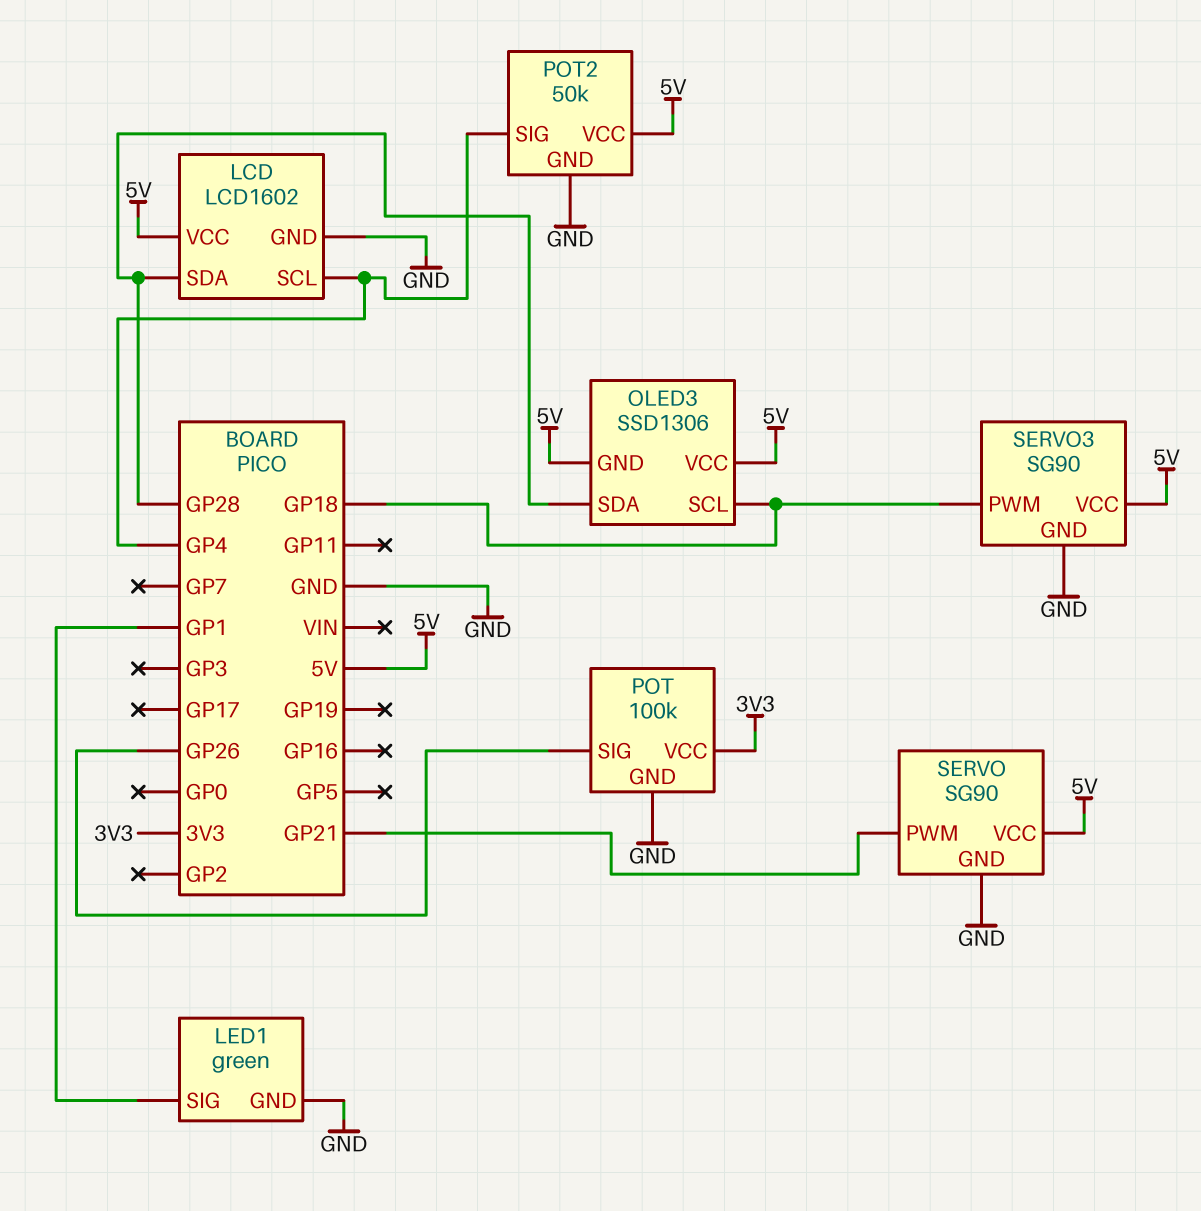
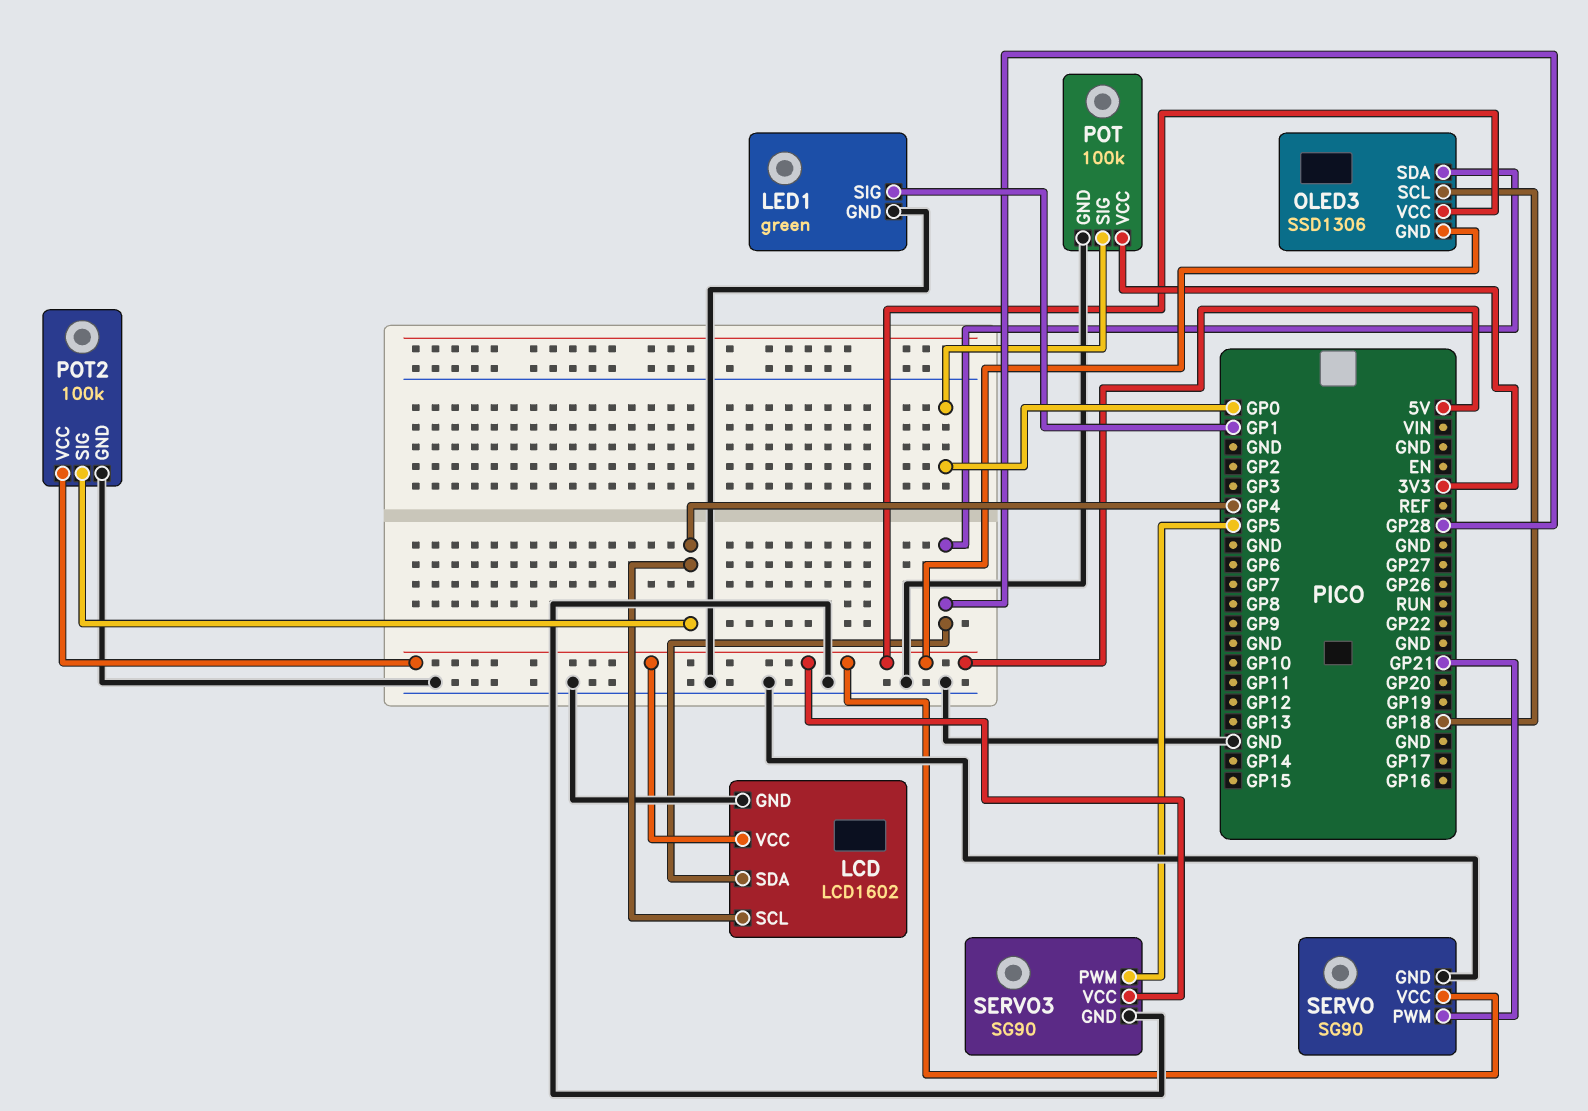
POT pin SIG: GP26 -> GP0
POT2: 50k -> 100k
SERVO3 pin PWM: GP18 -> GP5

